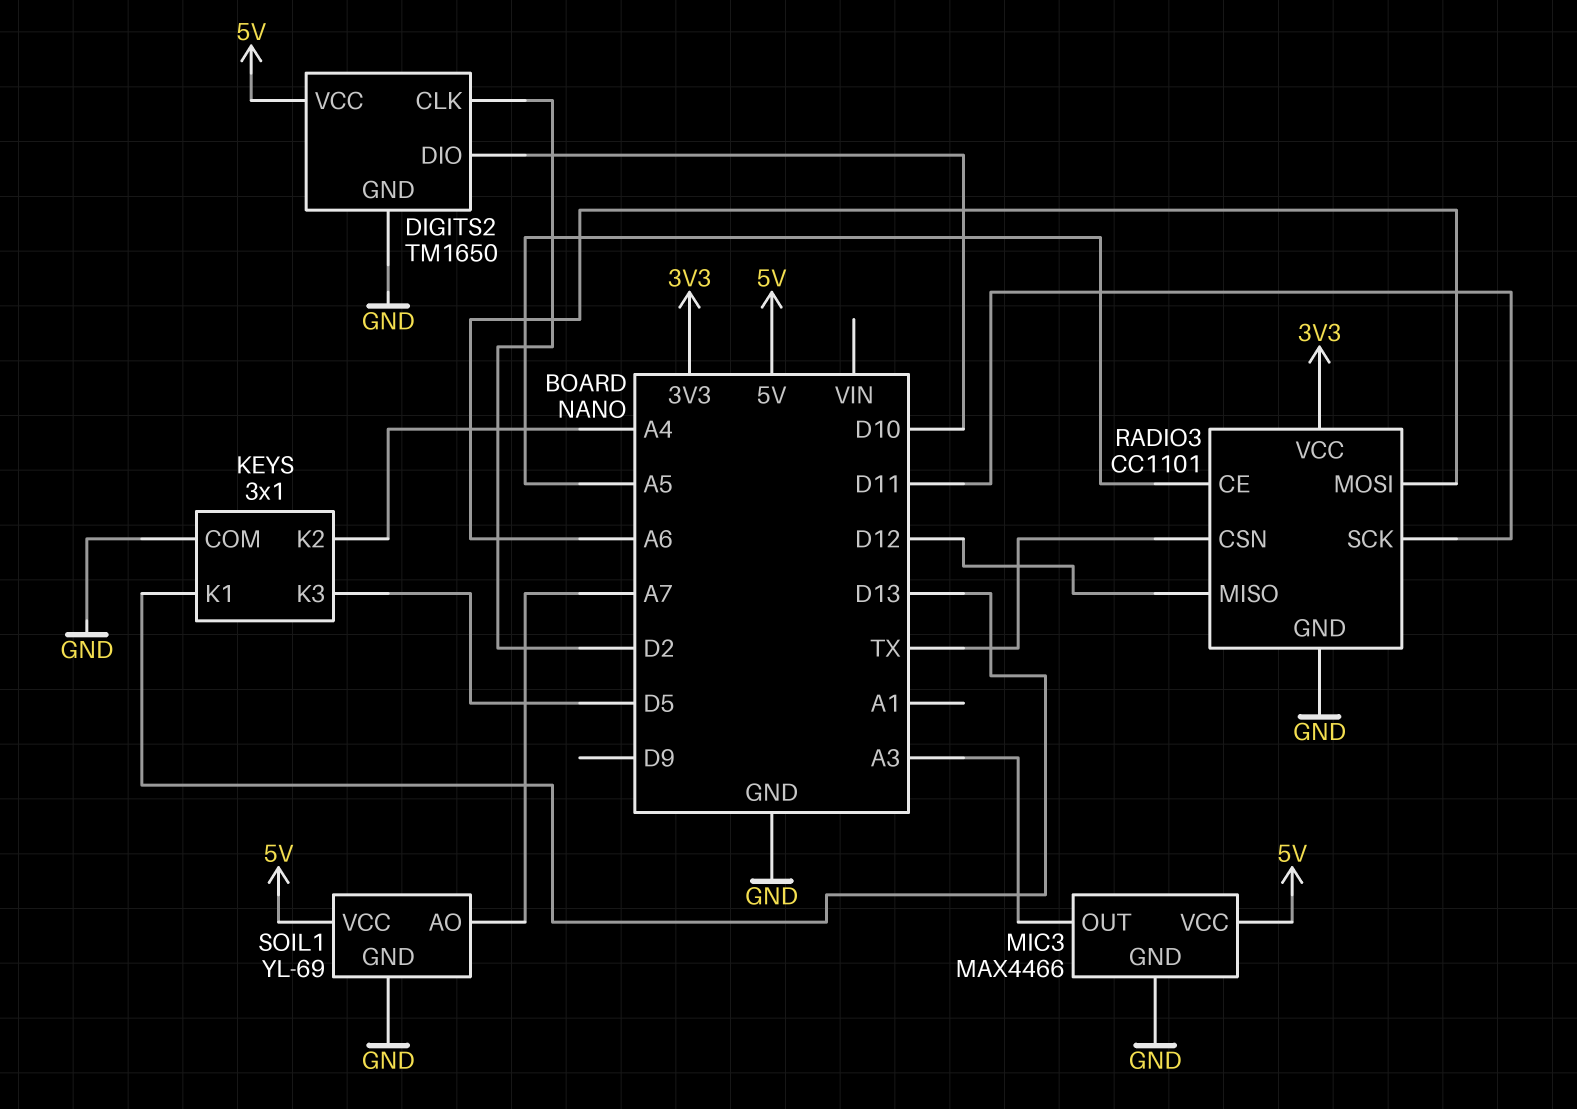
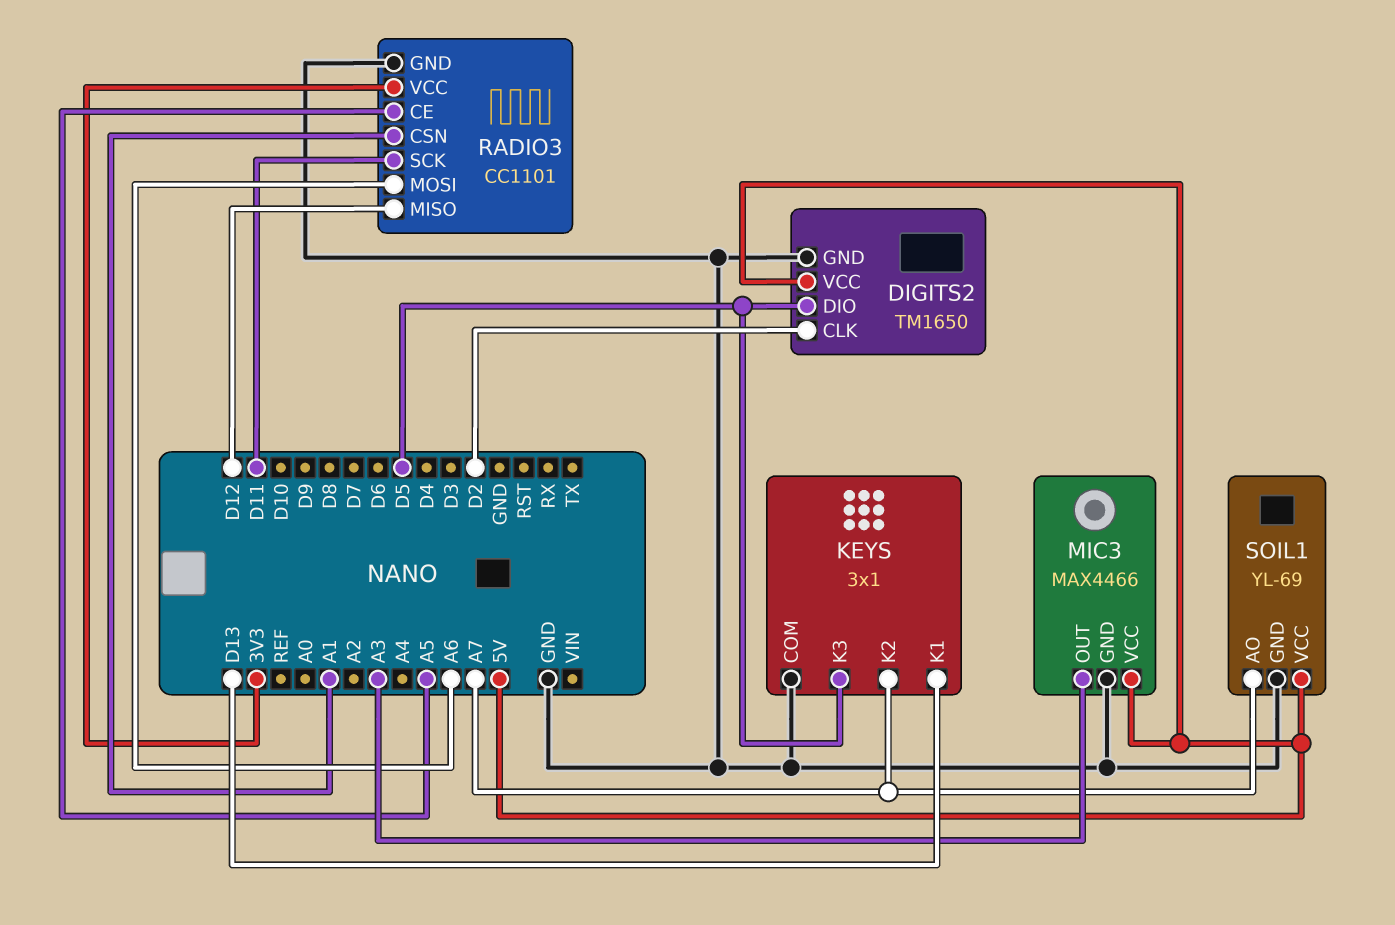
DIGITS2 pin DIO: D10 -> D5
KEYS pin K2: A4 -> A7
RADIO3 pin CSN: TX -> A1

